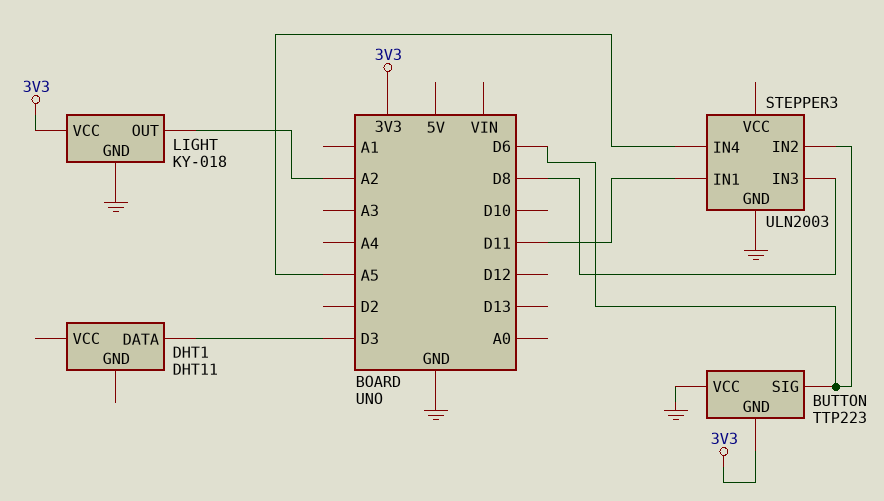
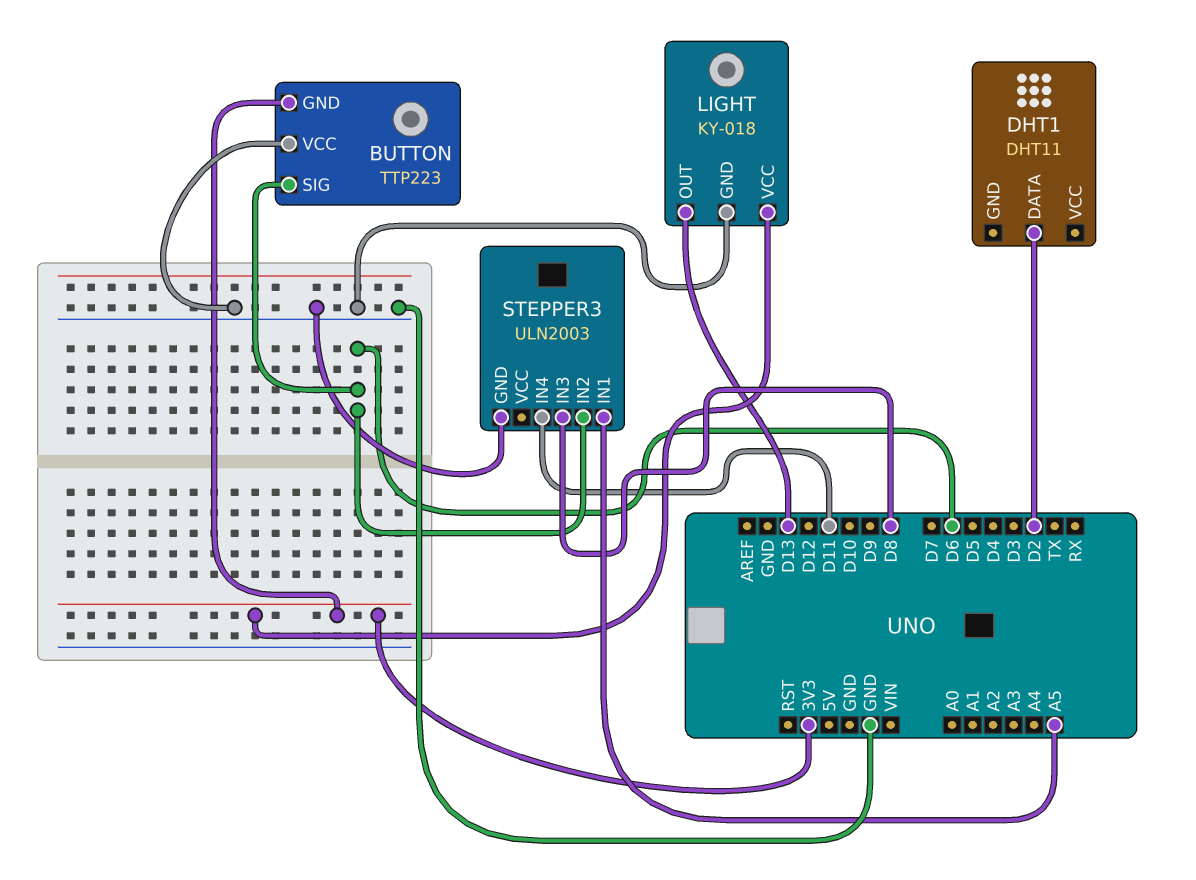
DHT1 pin DATA: D3 -> D2
LIGHT pin OUT: A2 -> D13
STEPPER3 pin IN1: D11 -> A5
STEPPER3 pin IN4: A5 -> D11

